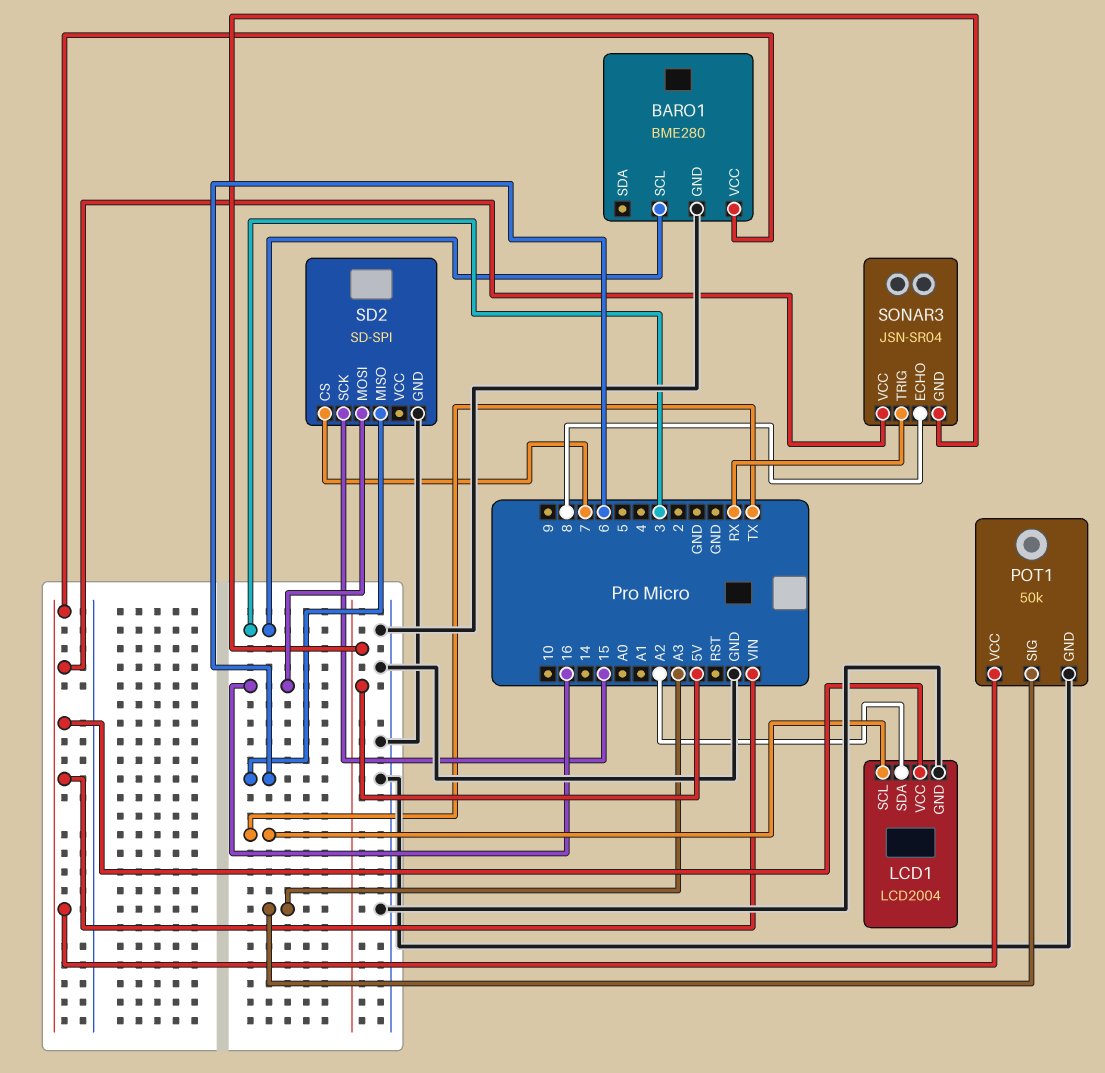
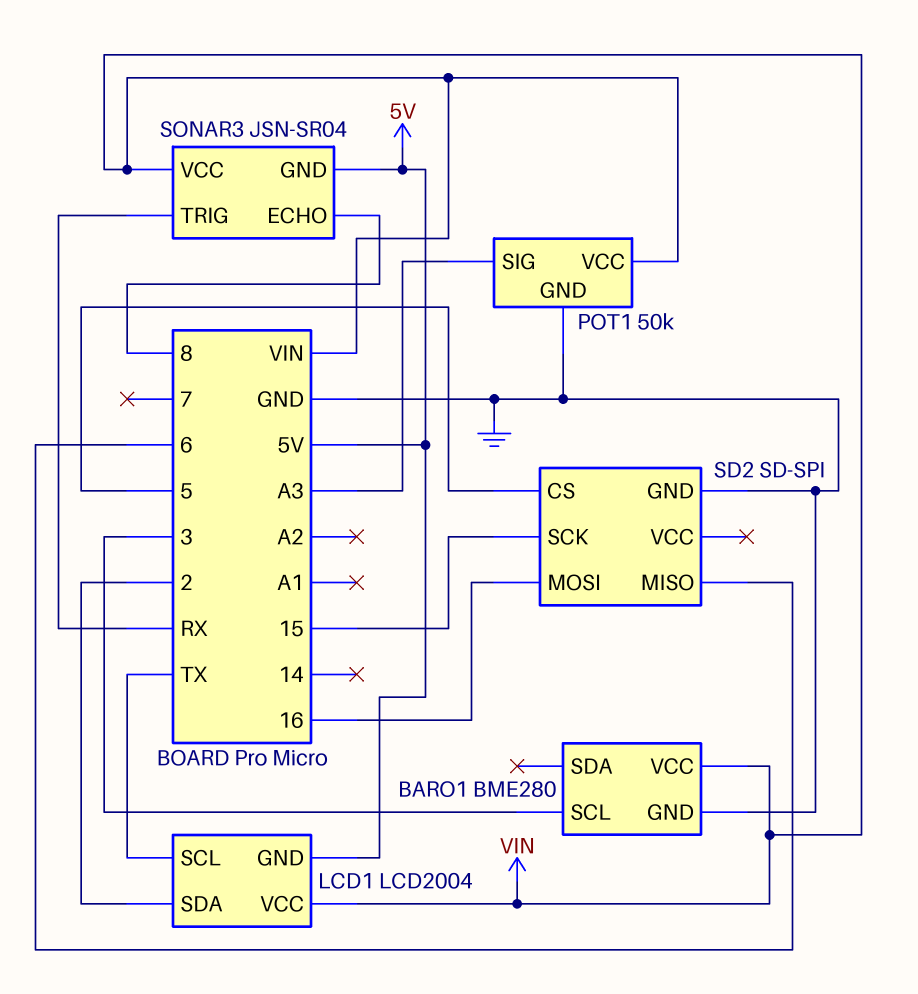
LCD1 pin GND: GND -> 5V
LCD1 pin SDA: A2 -> 2
SD2 pin CS: 7 -> 5

